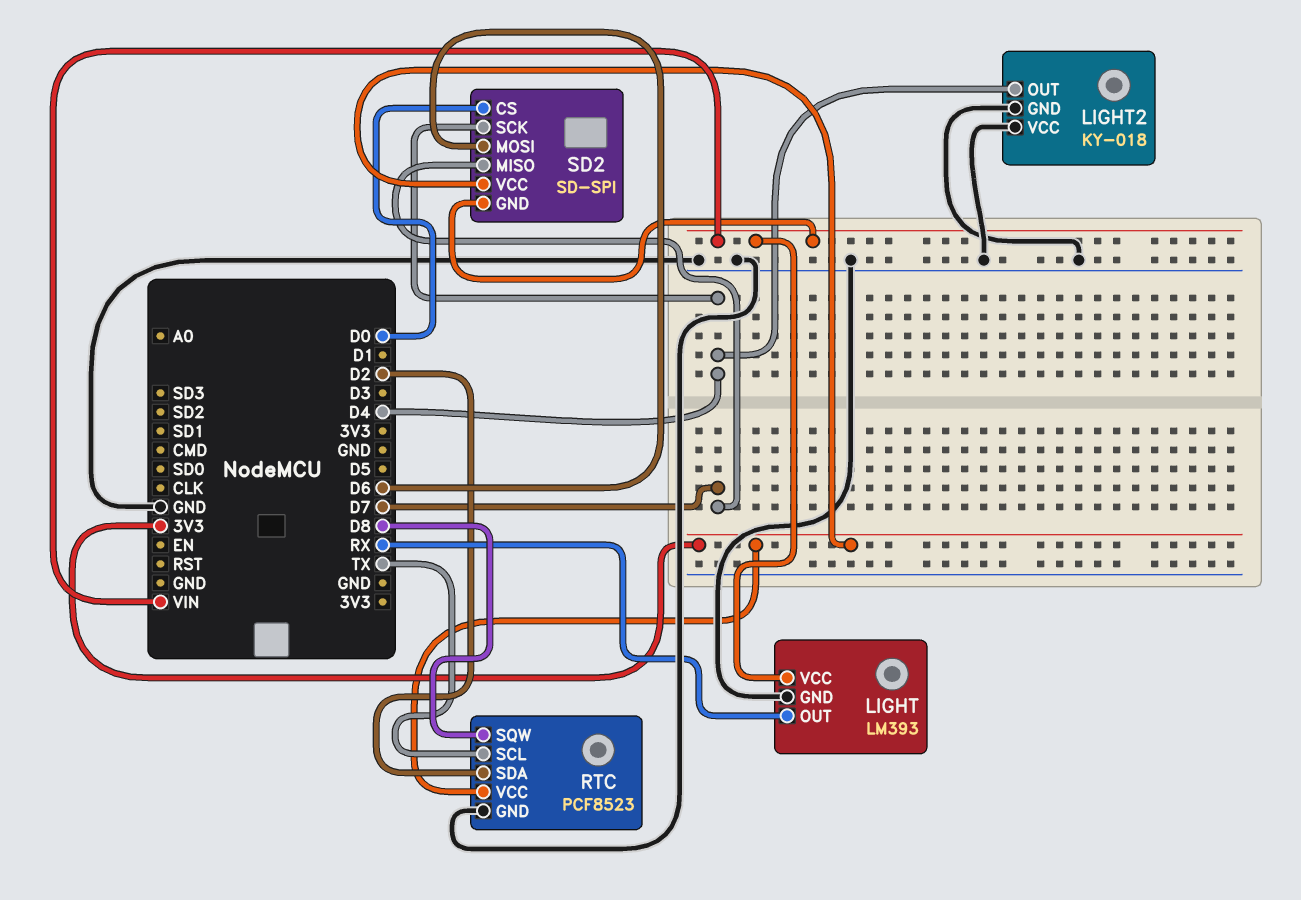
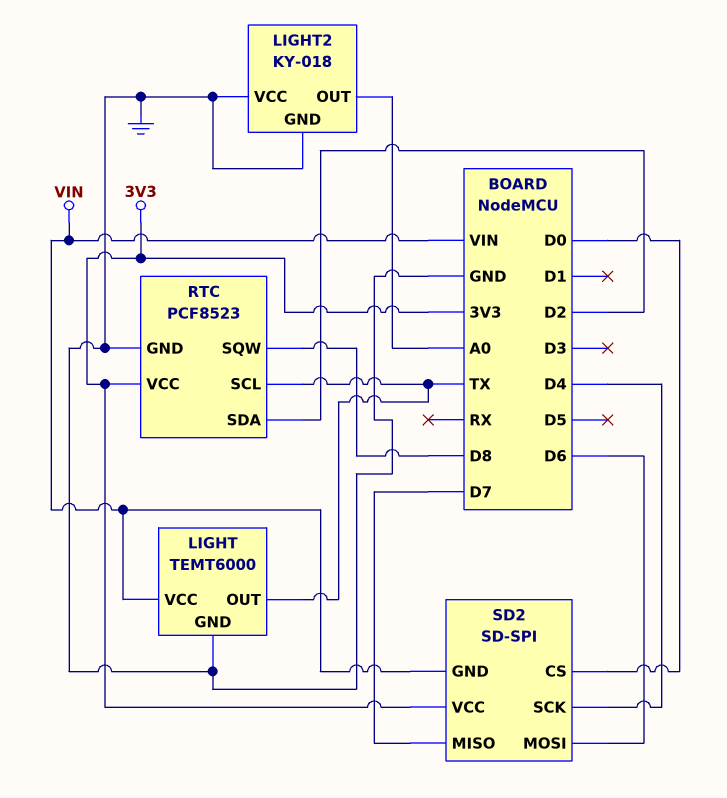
LIGHT: LM393 -> TEMT6000
LIGHT pin OUT: RX -> TX
LIGHT2 pin OUT: D4 -> A0

